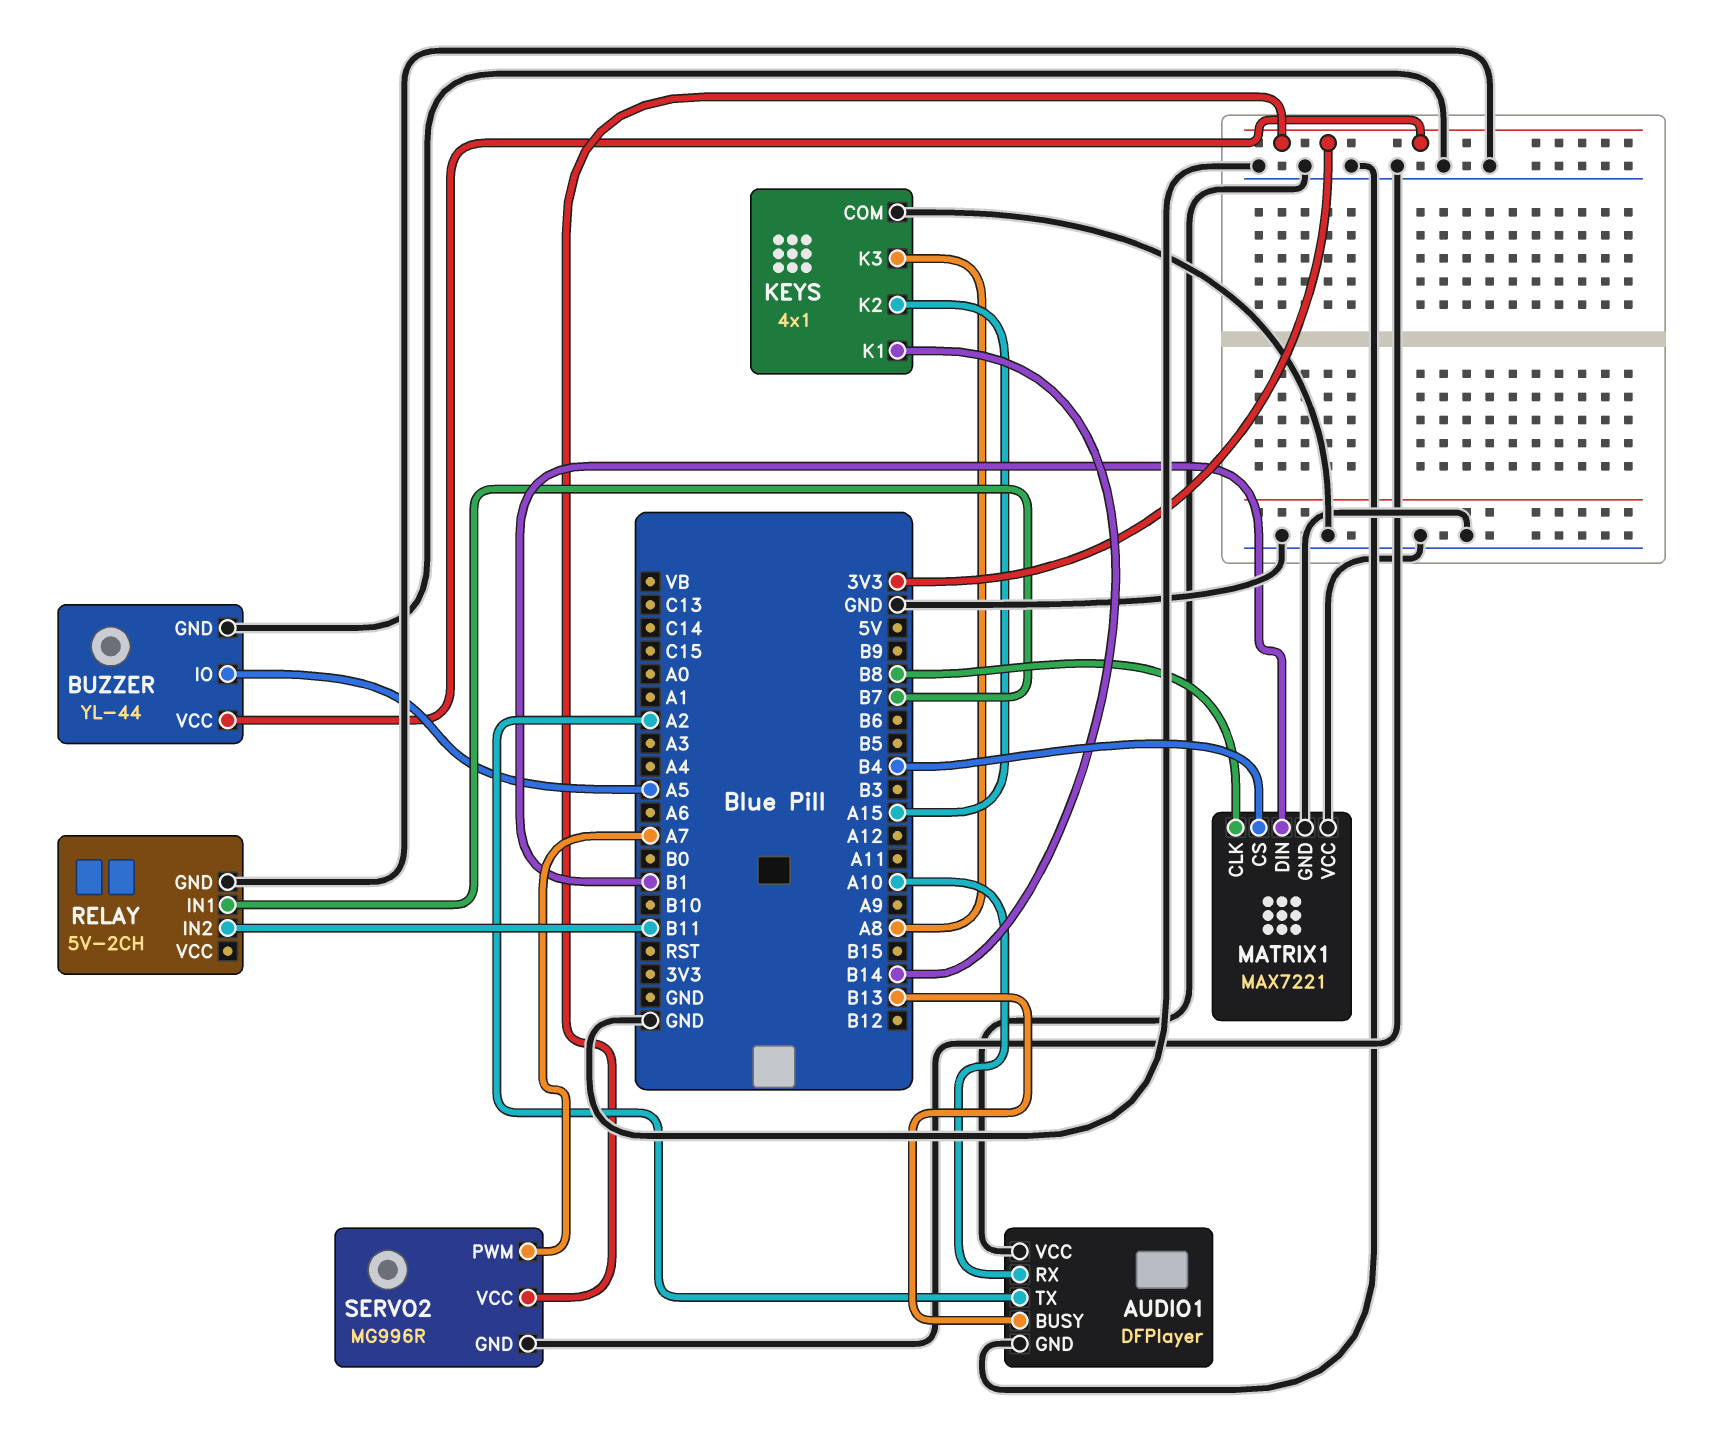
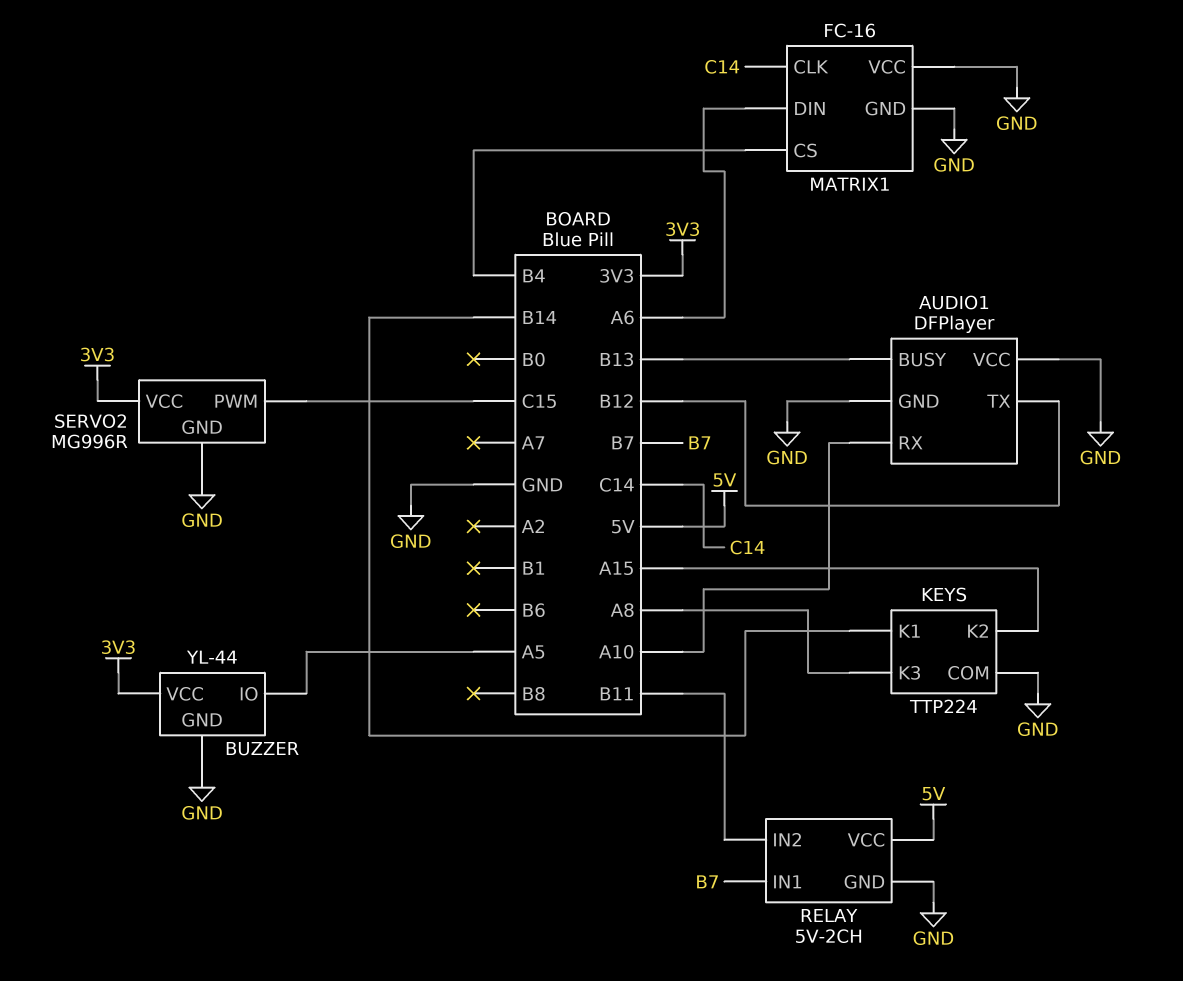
AUDIO1 pin TX: A2 -> B12
KEYS: 4x1 -> TTP224
MATRIX1: MAX7221 -> FC-16
MATRIX1 pin CLK: B8 -> C14
MATRIX1 pin DIN: B1 -> A6
RELAY pin VCC: none -> 5V
SERVO2 pin PWM: A7 -> C15

